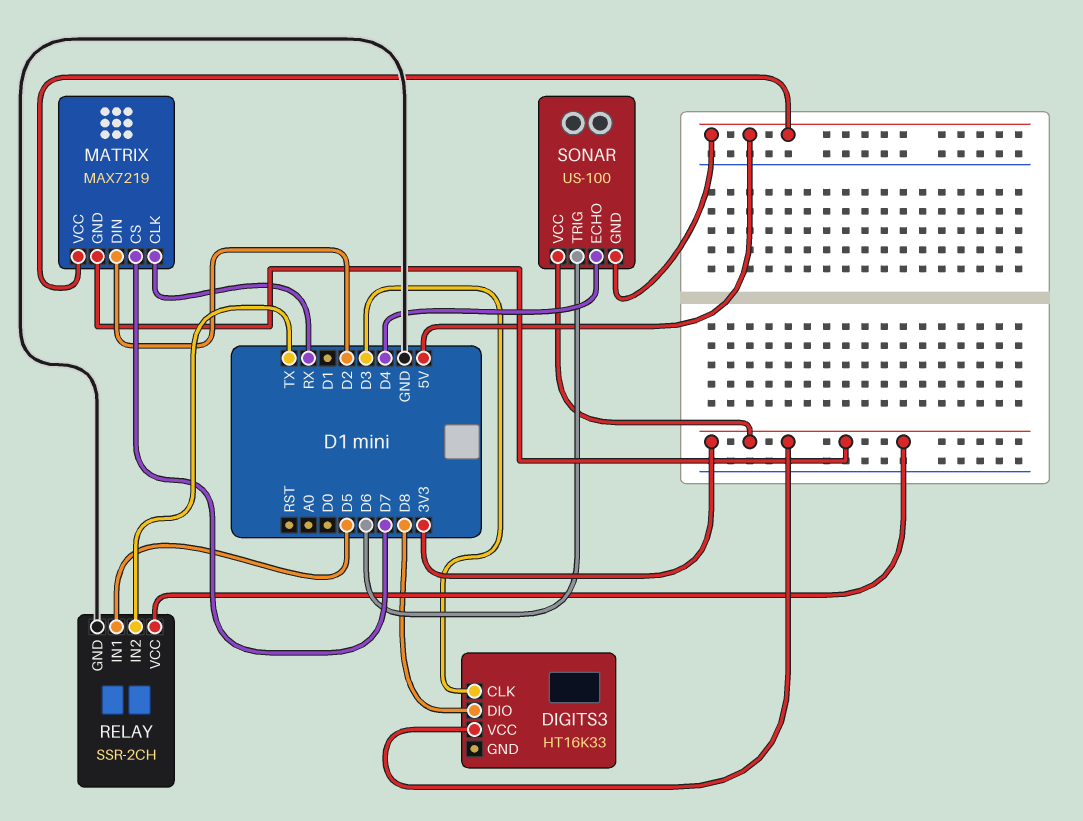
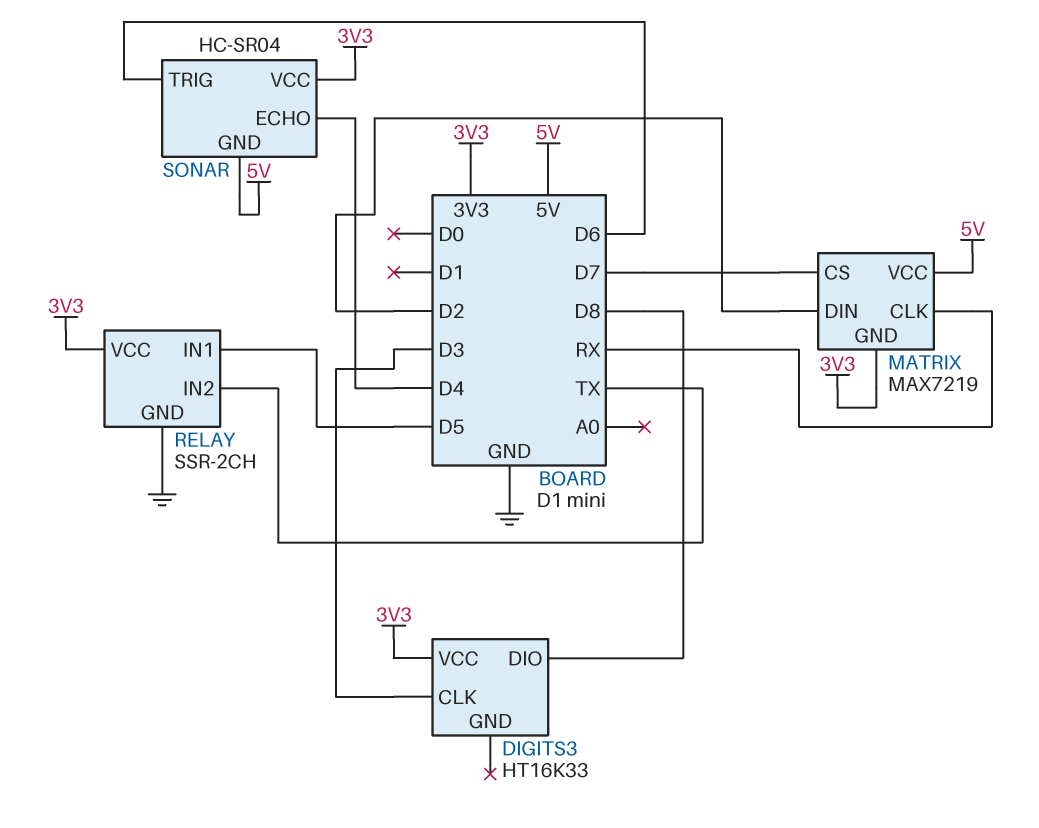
SONAR: US-100 -> HC-SR04

